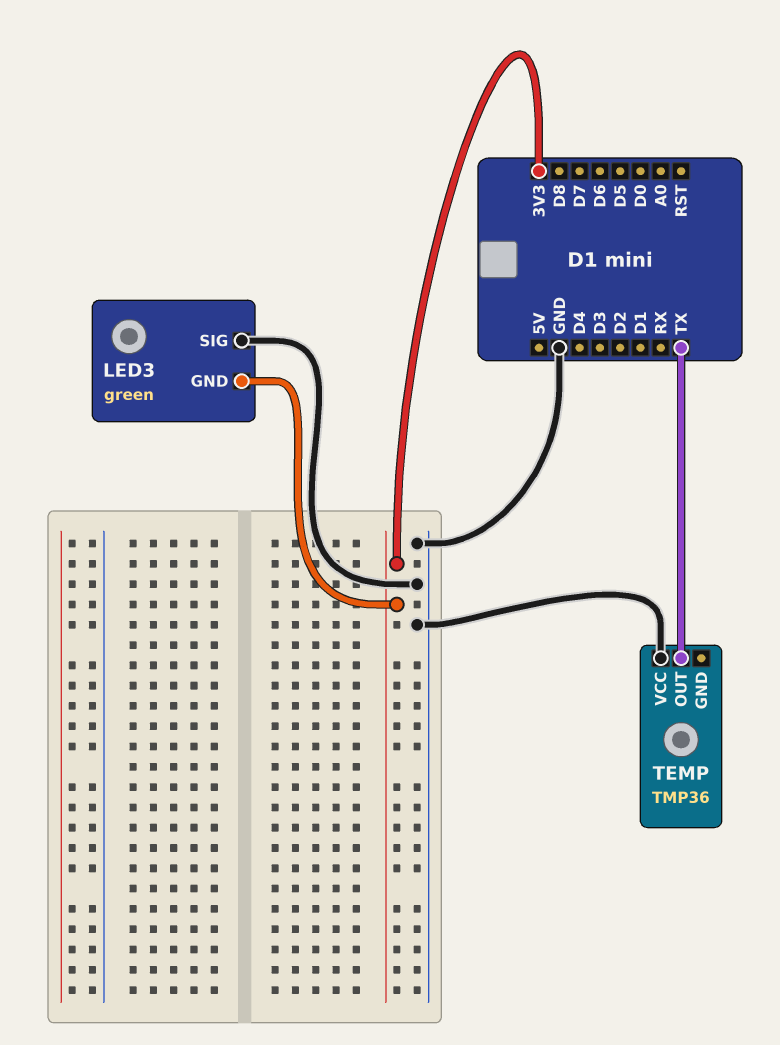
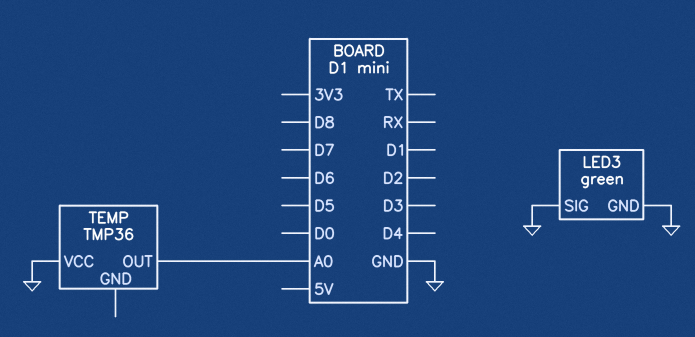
LED3 pin GND: 3V3 -> GND
TEMP pin OUT: TX -> A0

